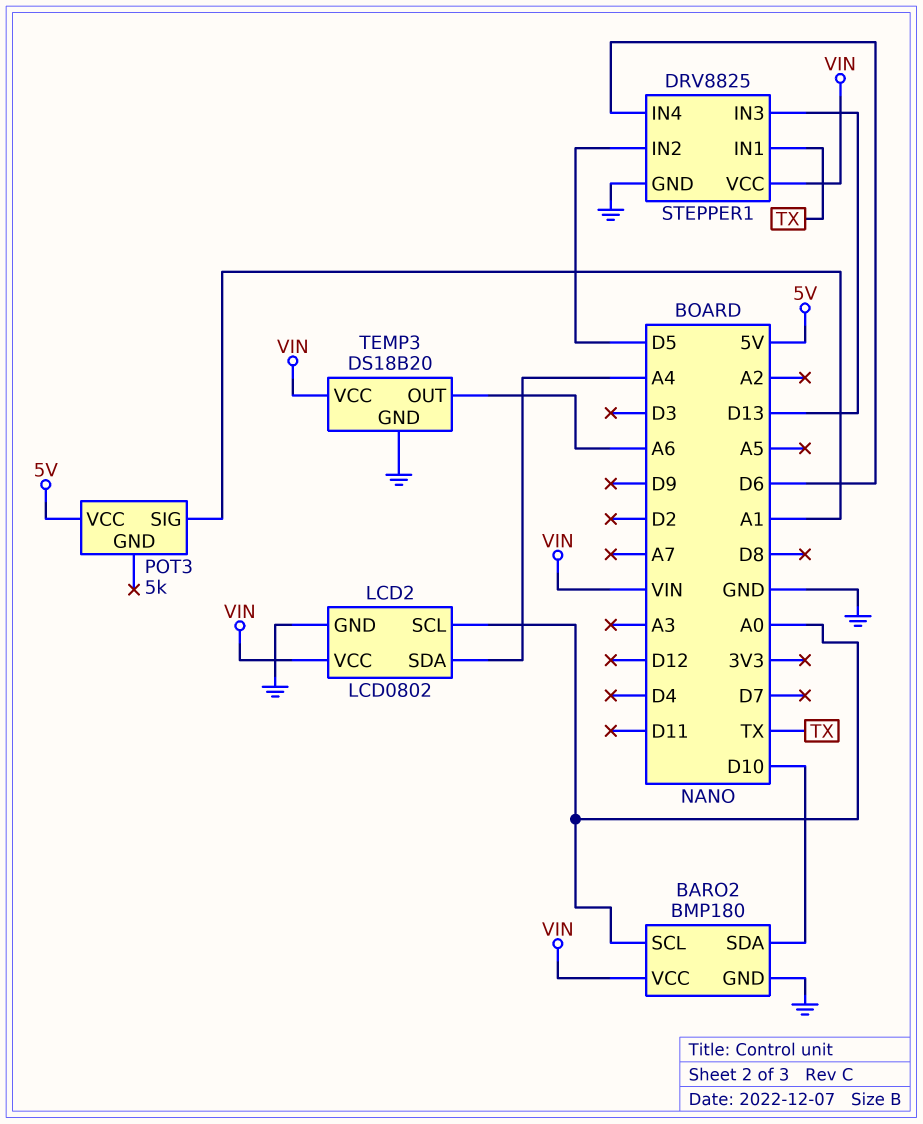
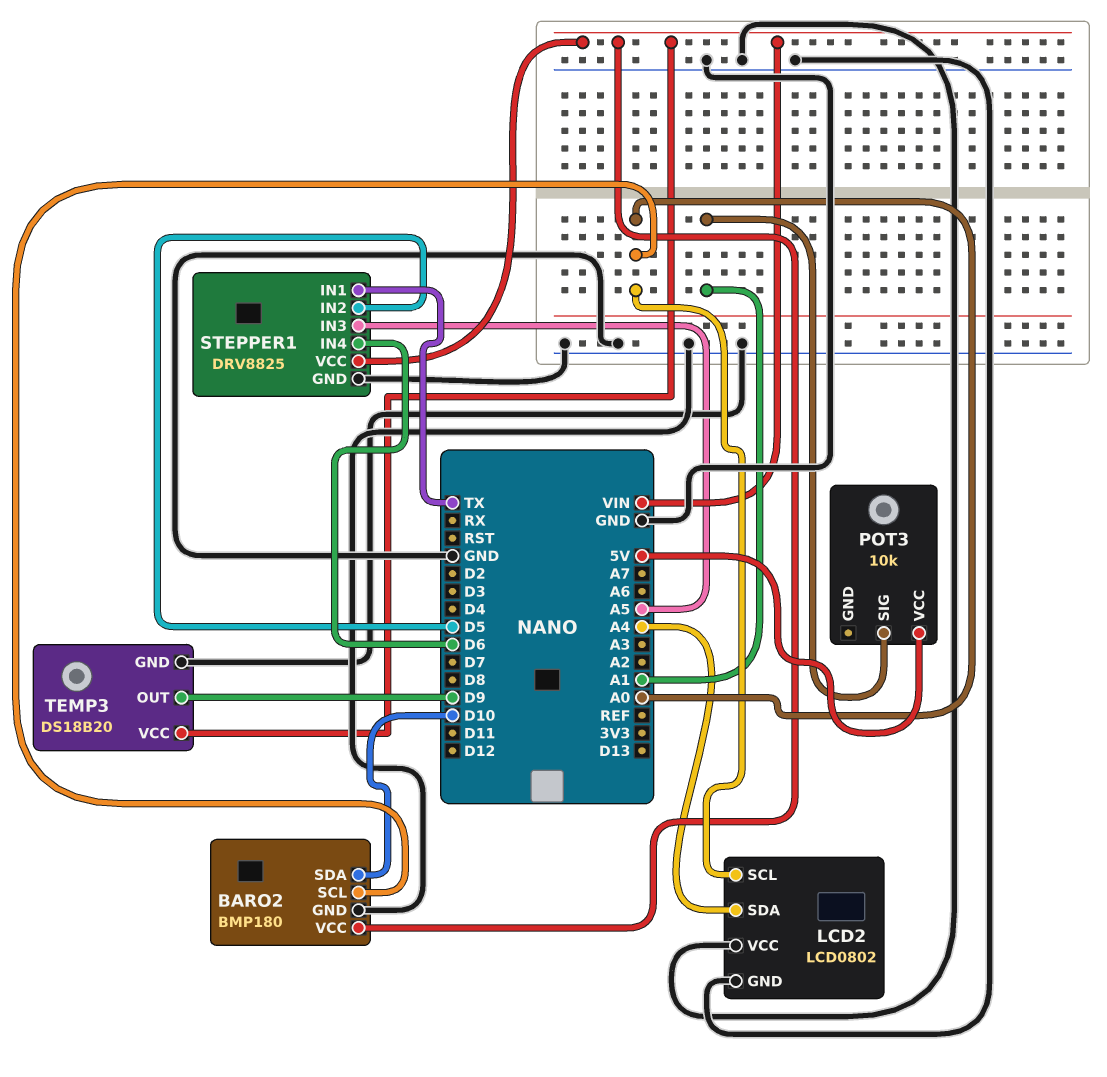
LCD2 pin VCC: VIN -> GND
POT3: 5k -> 10k
STEPPER1 pin IN3: D13 -> A5
TEMP3 pin OUT: A6 -> D9

